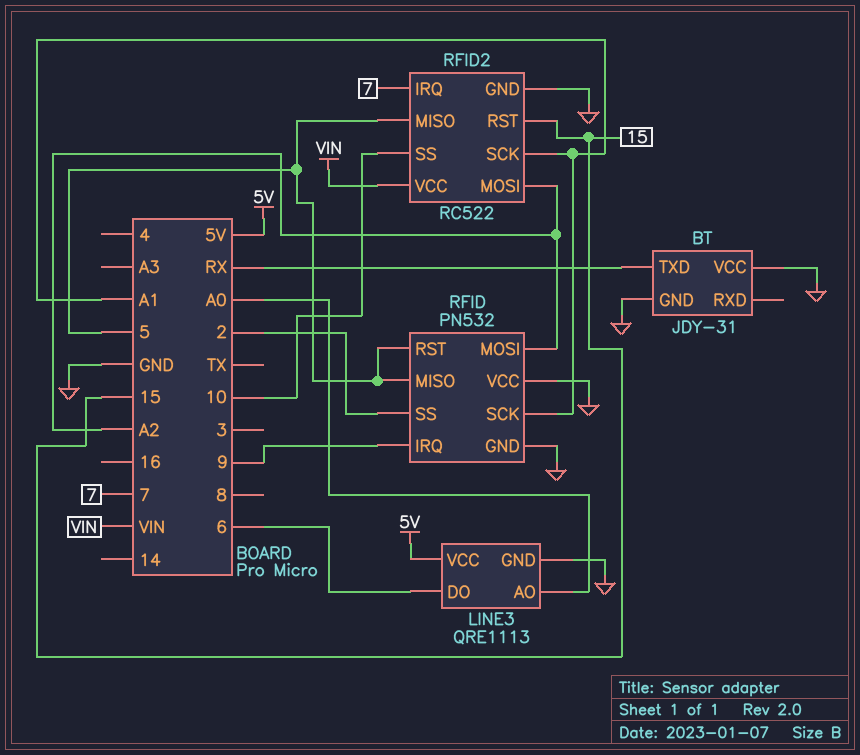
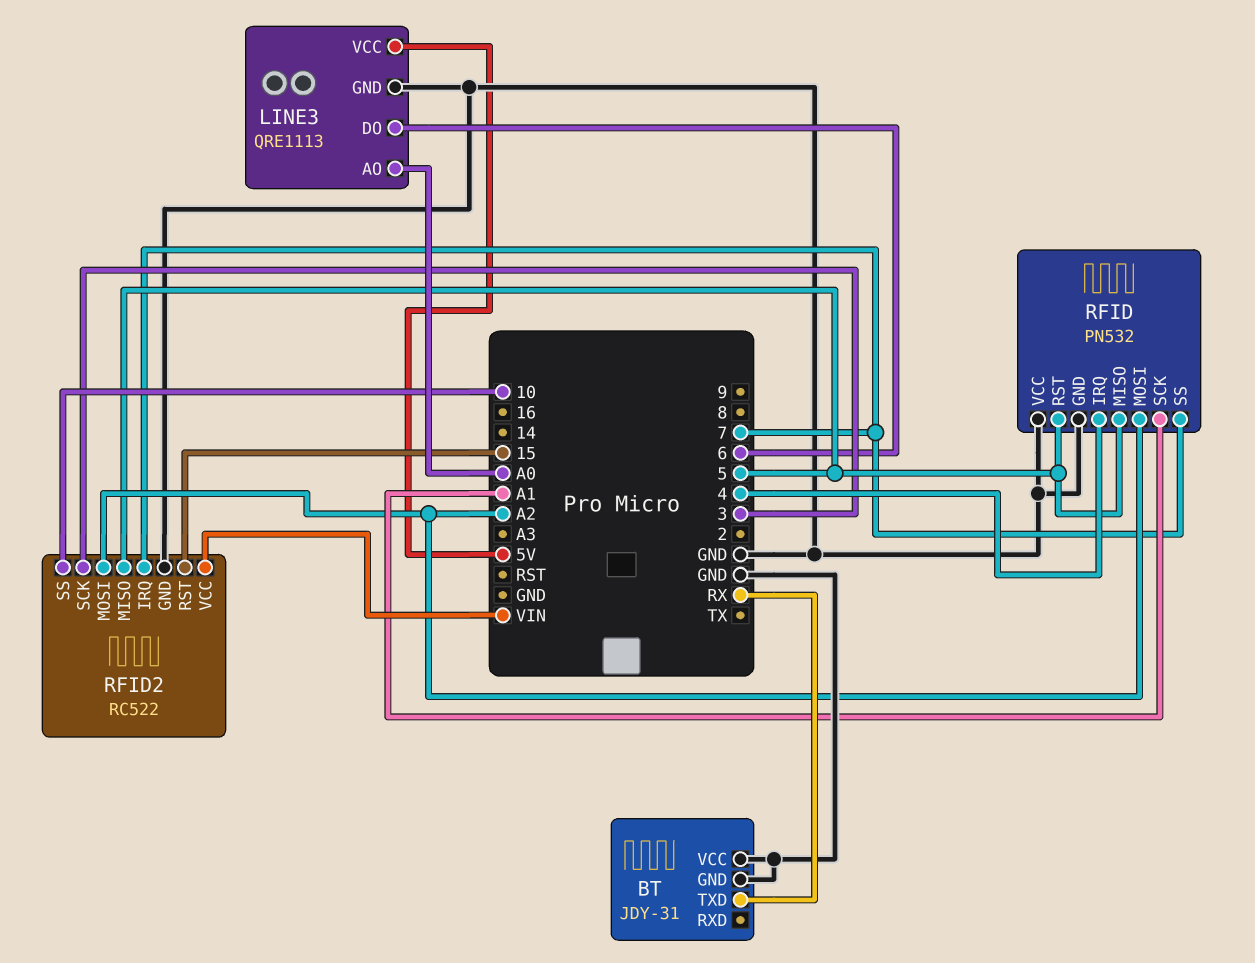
RFID pin IRQ: 9 -> 4
RFID pin SS: 2 -> 7
RFID2 pin SCK: A1 -> 3

